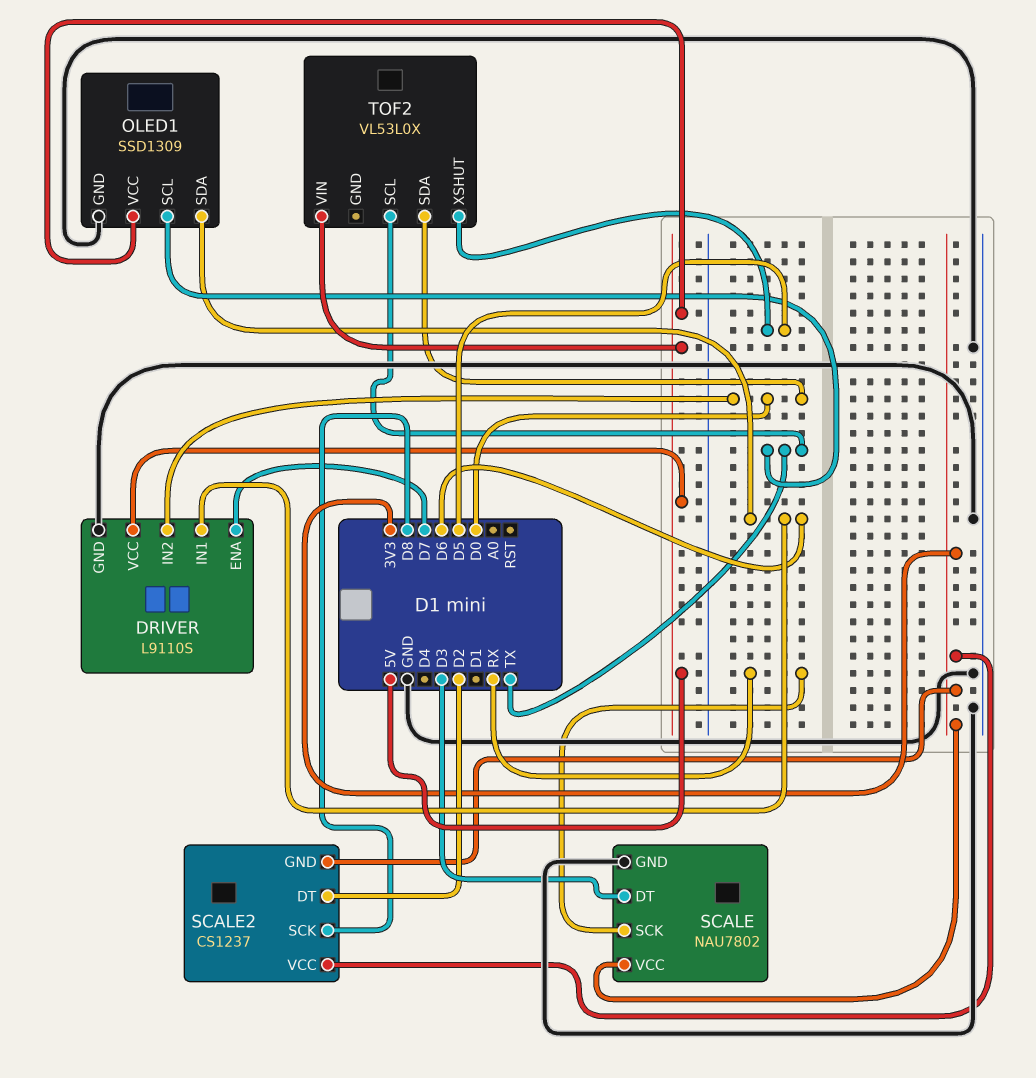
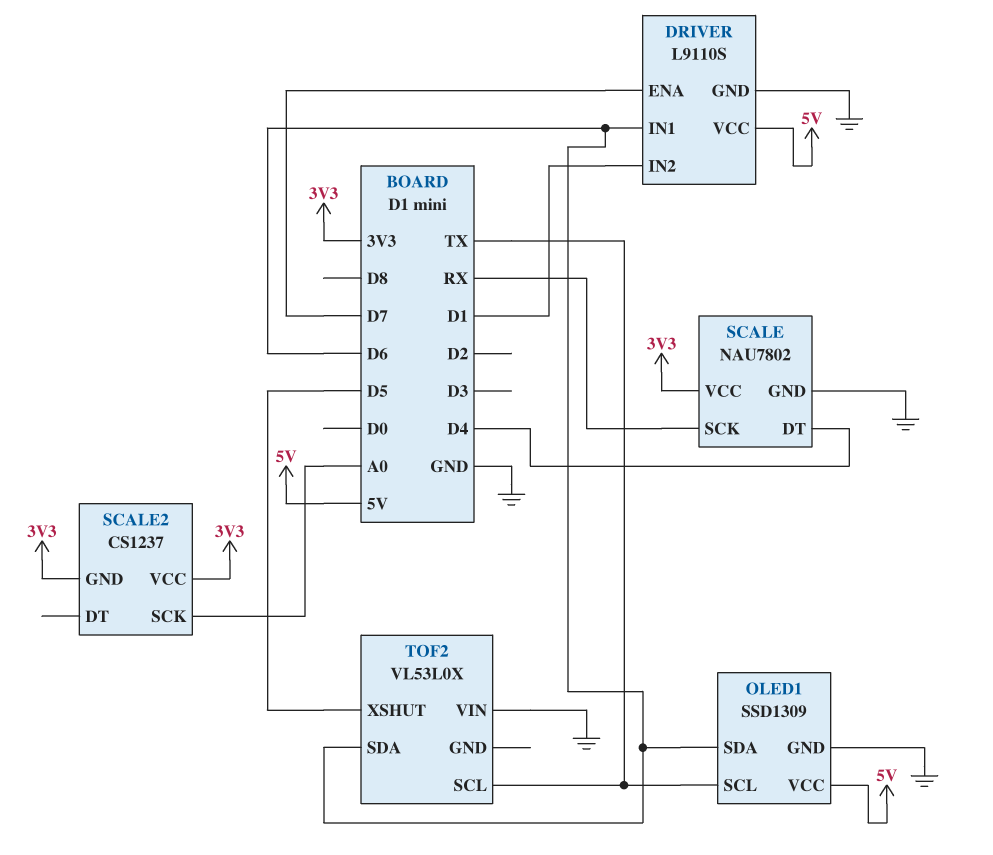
DRIVER pin IN2: D0 -> D1
SCALE pin DT: D3 -> D4
SCALE2 pin DT: D2 -> none
SCALE2 pin SCK: D8 -> A0
TOF2 pin SDA: D0 -> D6
TOF2 pin VIN: 5V -> GND

